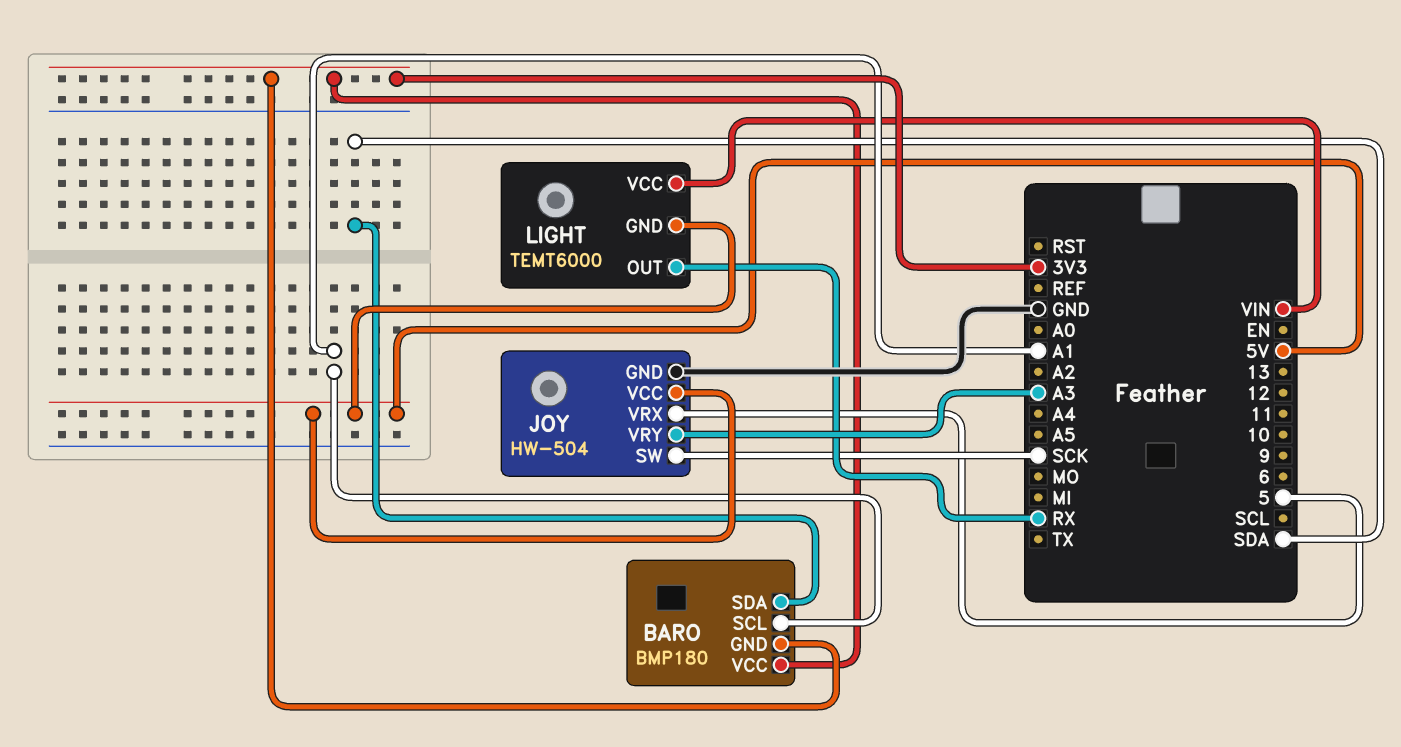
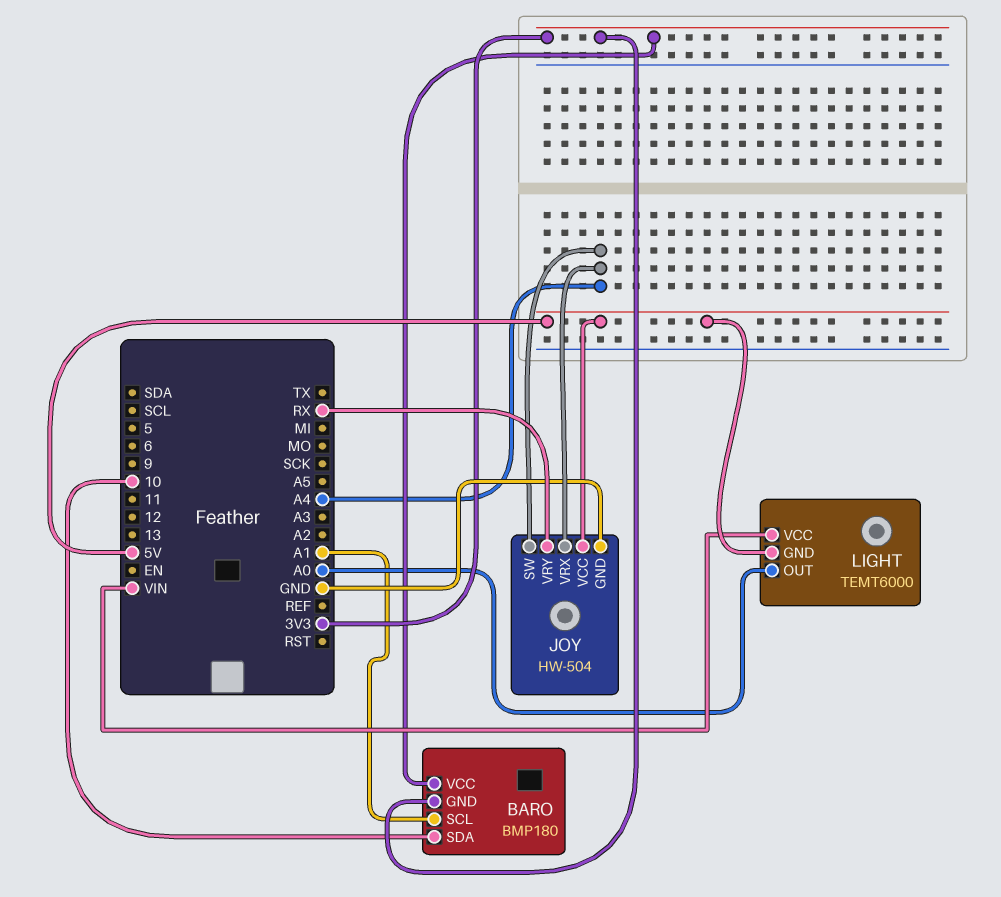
BARO pin SDA: SDA -> 10
JOY pin SW: SCK -> A4
JOY pin VRX: 5 -> A4
JOY pin VRY: A3 -> RX
LIGHT pin OUT: RX -> A0

